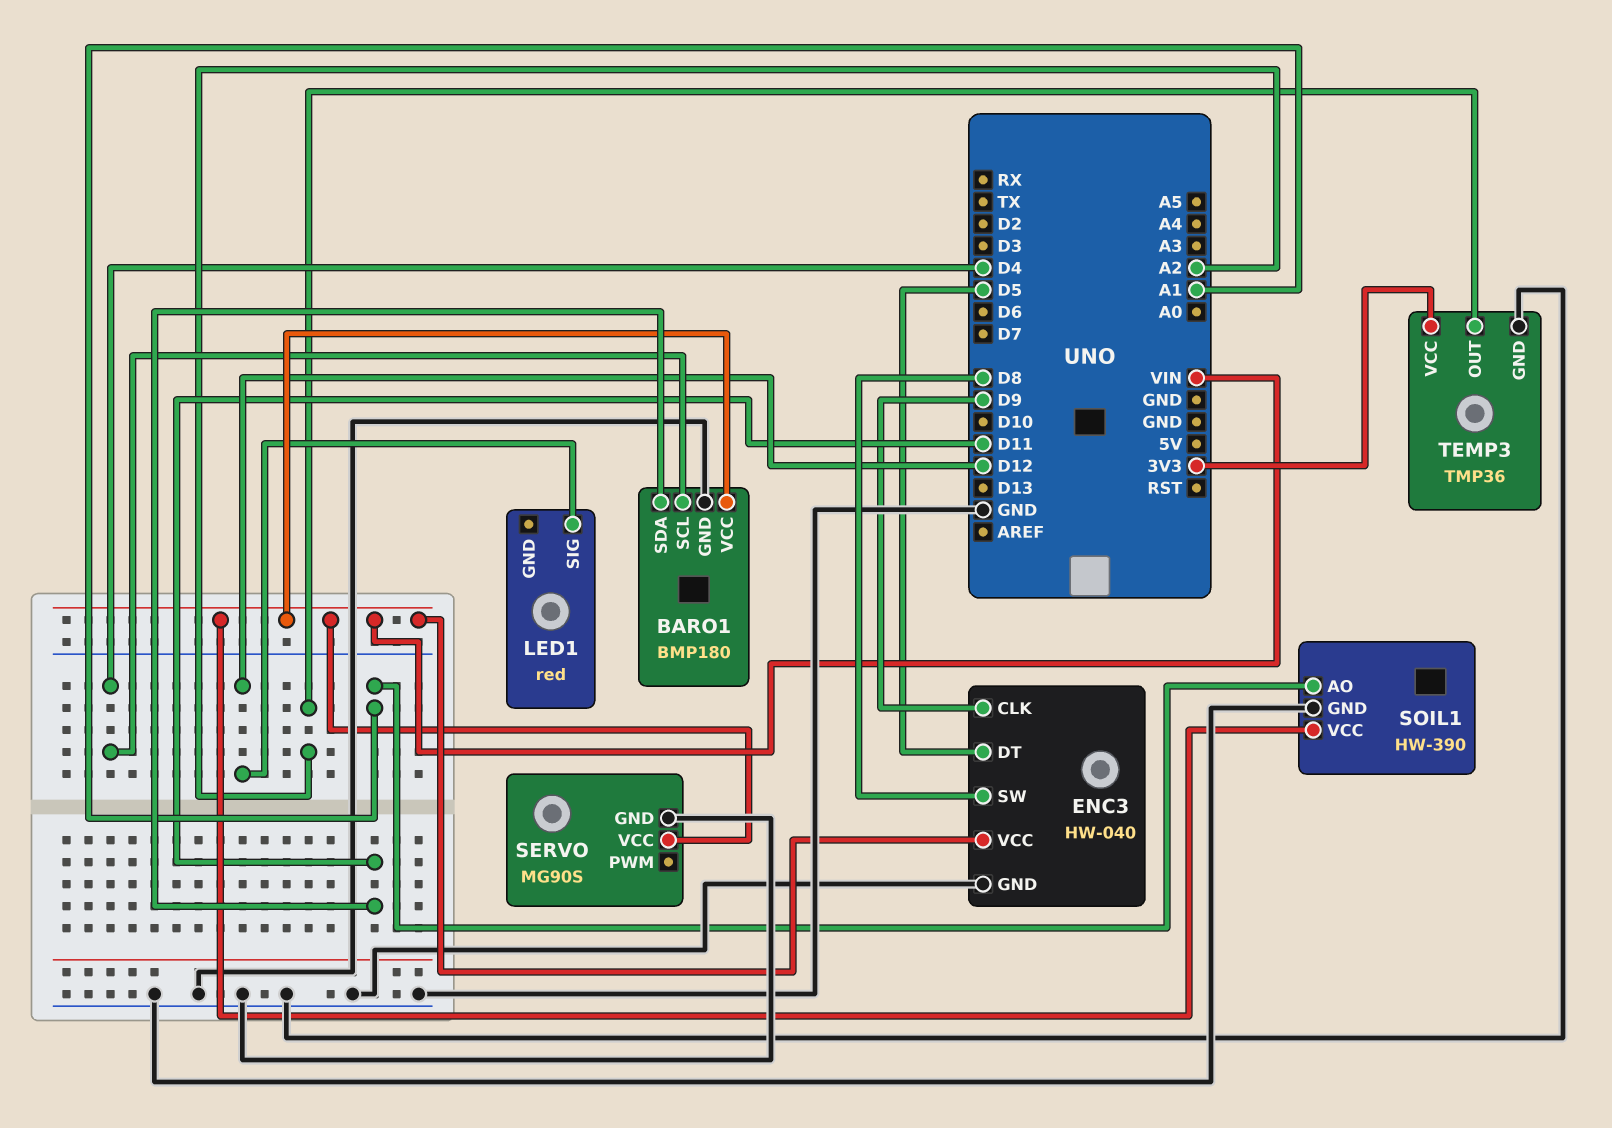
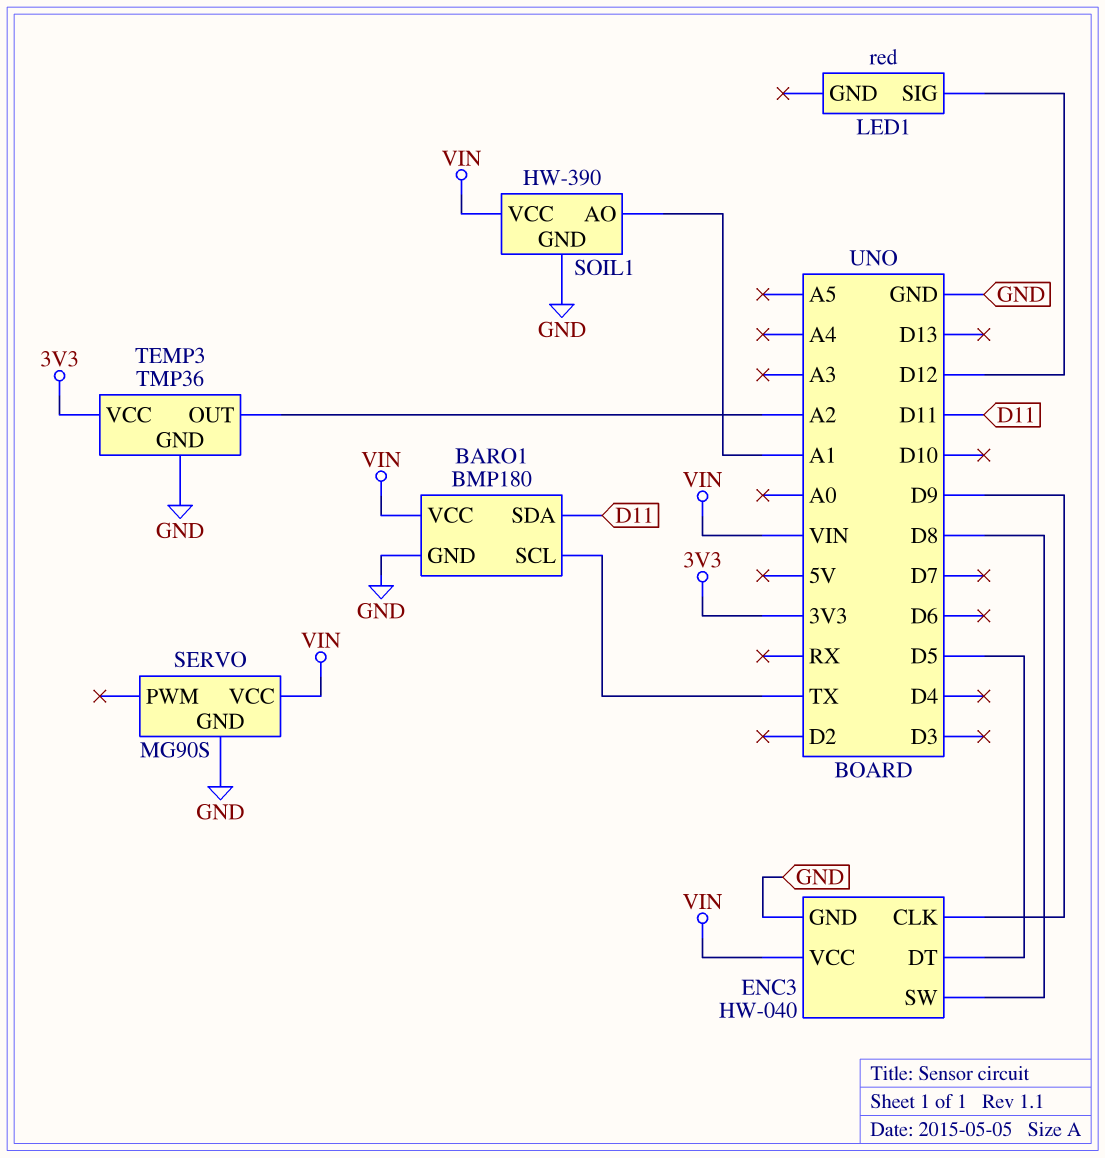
BARO1 pin SCL: D4 -> TX

